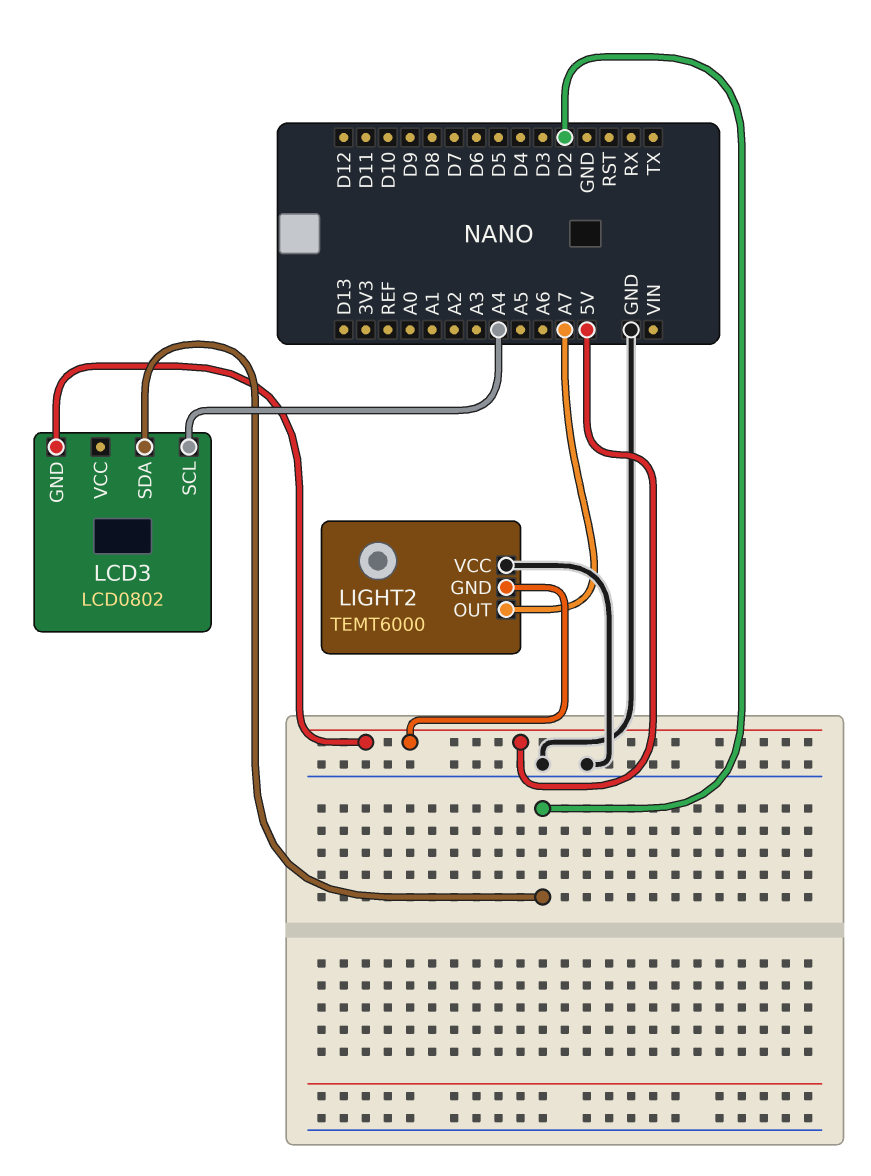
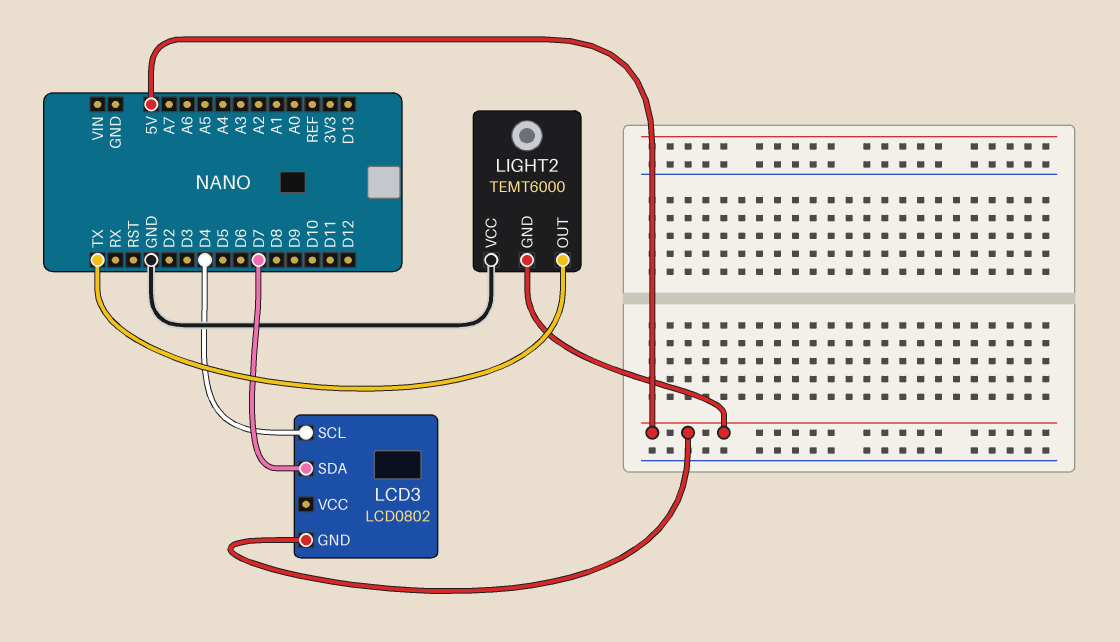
LCD3 pin SCL: A4 -> D4
LCD3 pin SDA: D2 -> D7
LIGHT2 pin OUT: A7 -> TX

